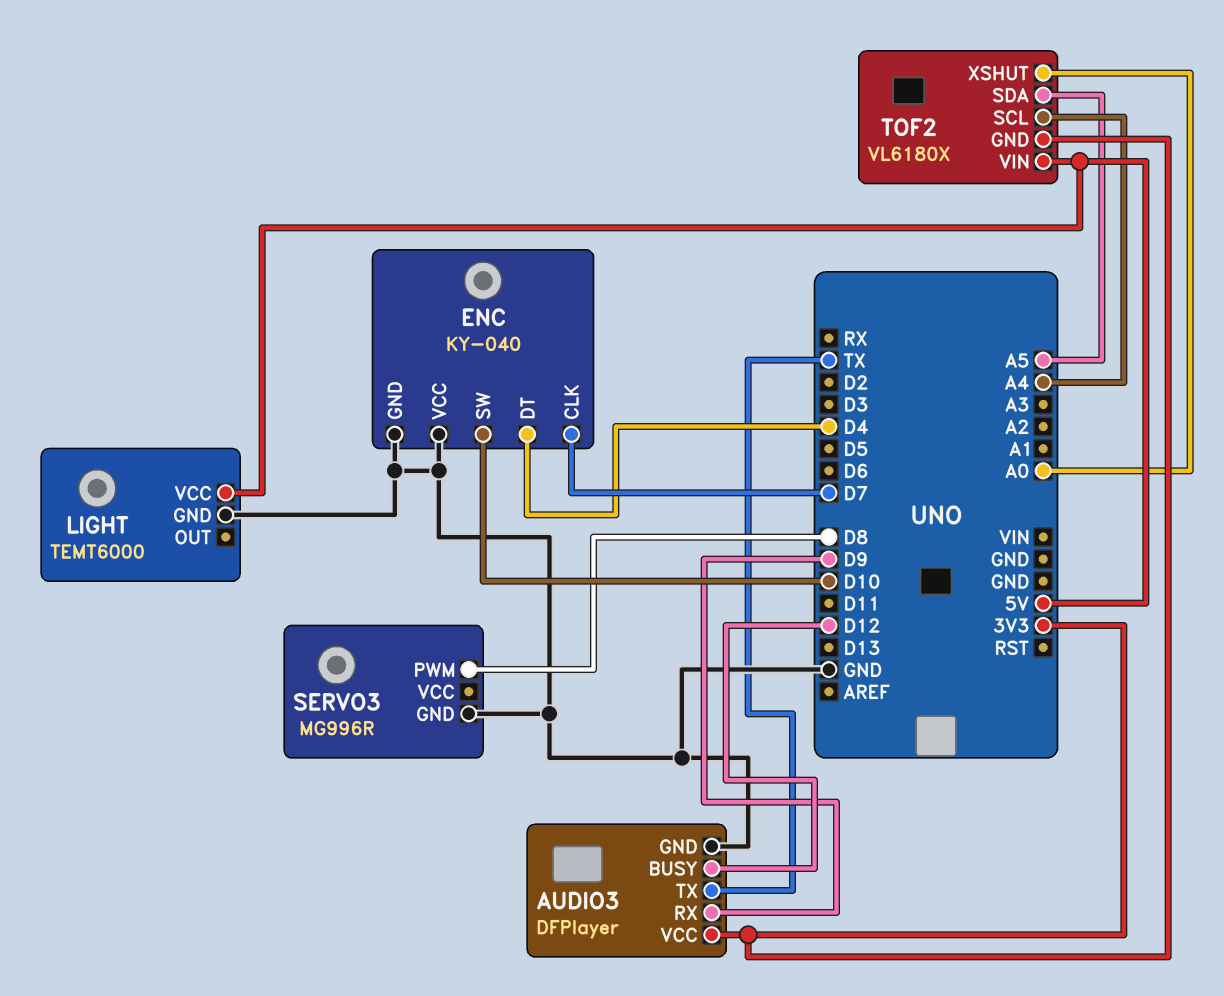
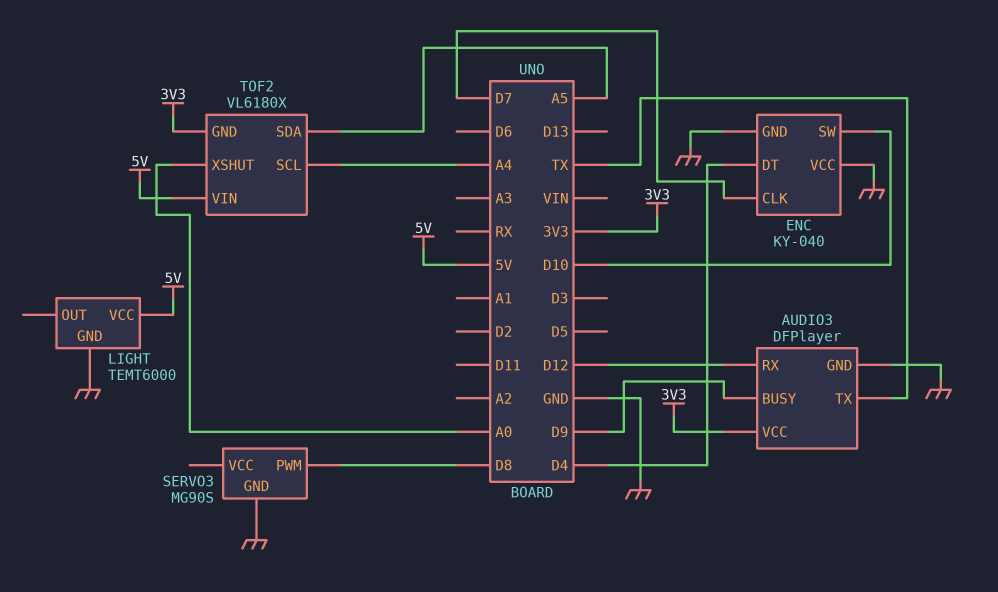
AUDIO3 pin BUSY: D12 -> D9
AUDIO3 pin RX: D9 -> D12
SERVO3: MG996R -> MG90S

